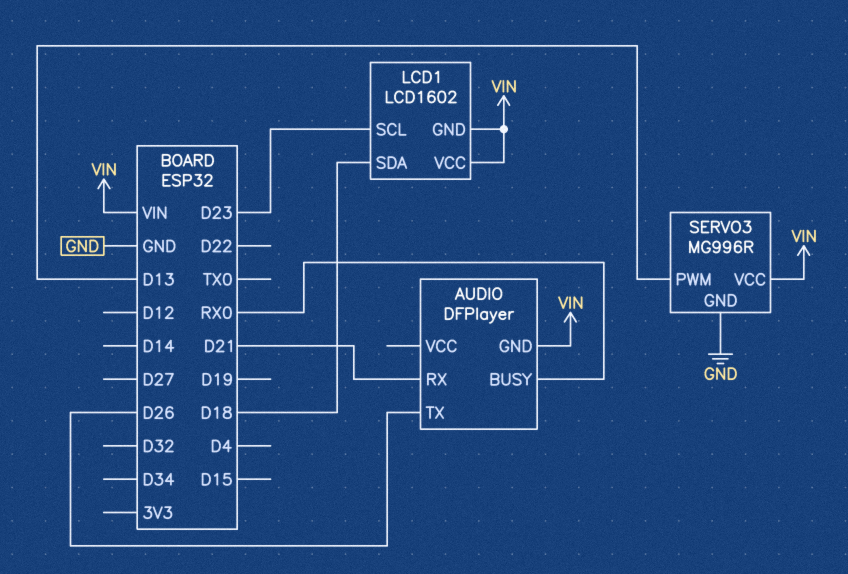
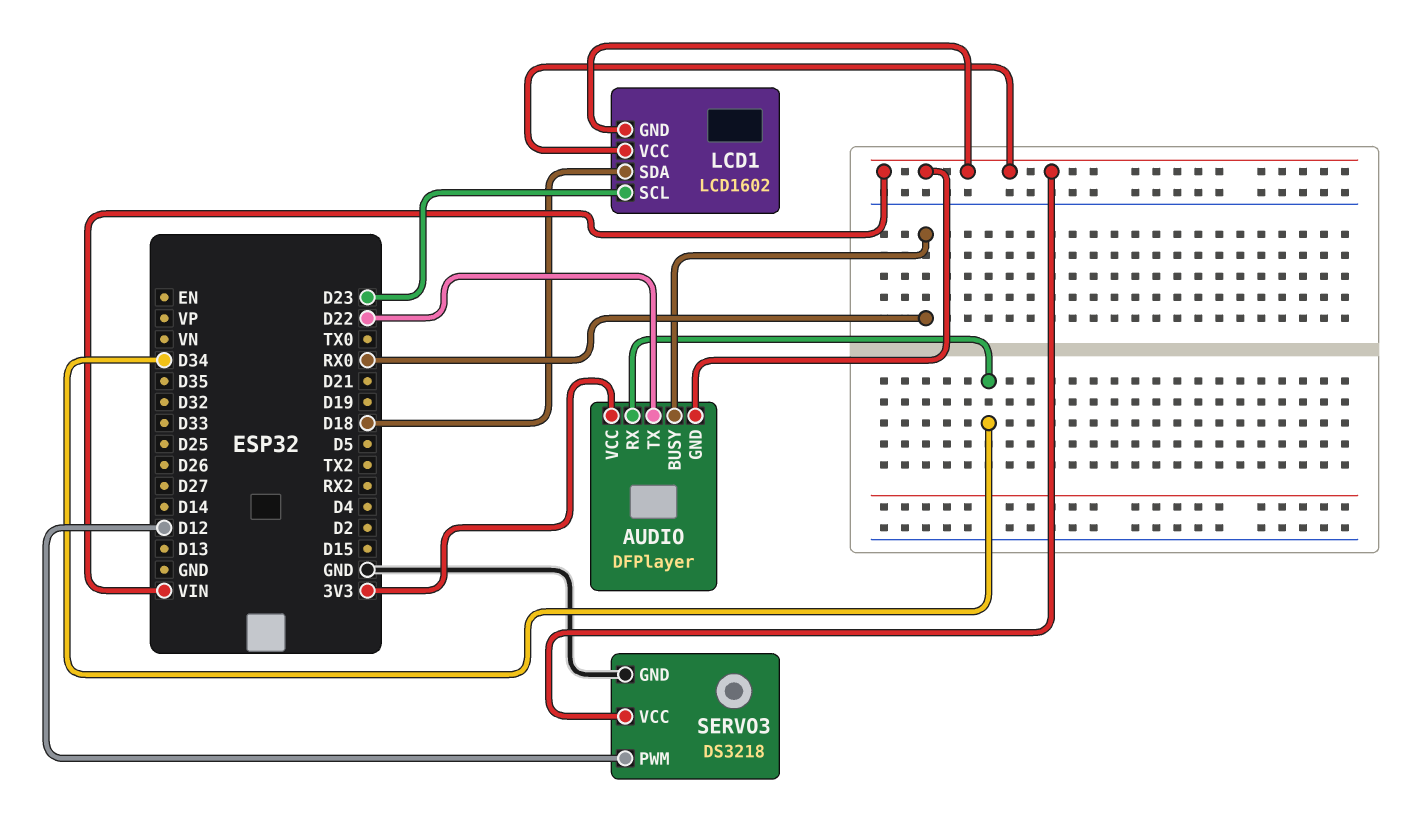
AUDIO pin RX: D21 -> D34
AUDIO pin TX: D26 -> D22
AUDIO pin VCC: none -> 3V3
SERVO3: MG996R -> DS3218
SERVO3 pin PWM: D13 -> D12

